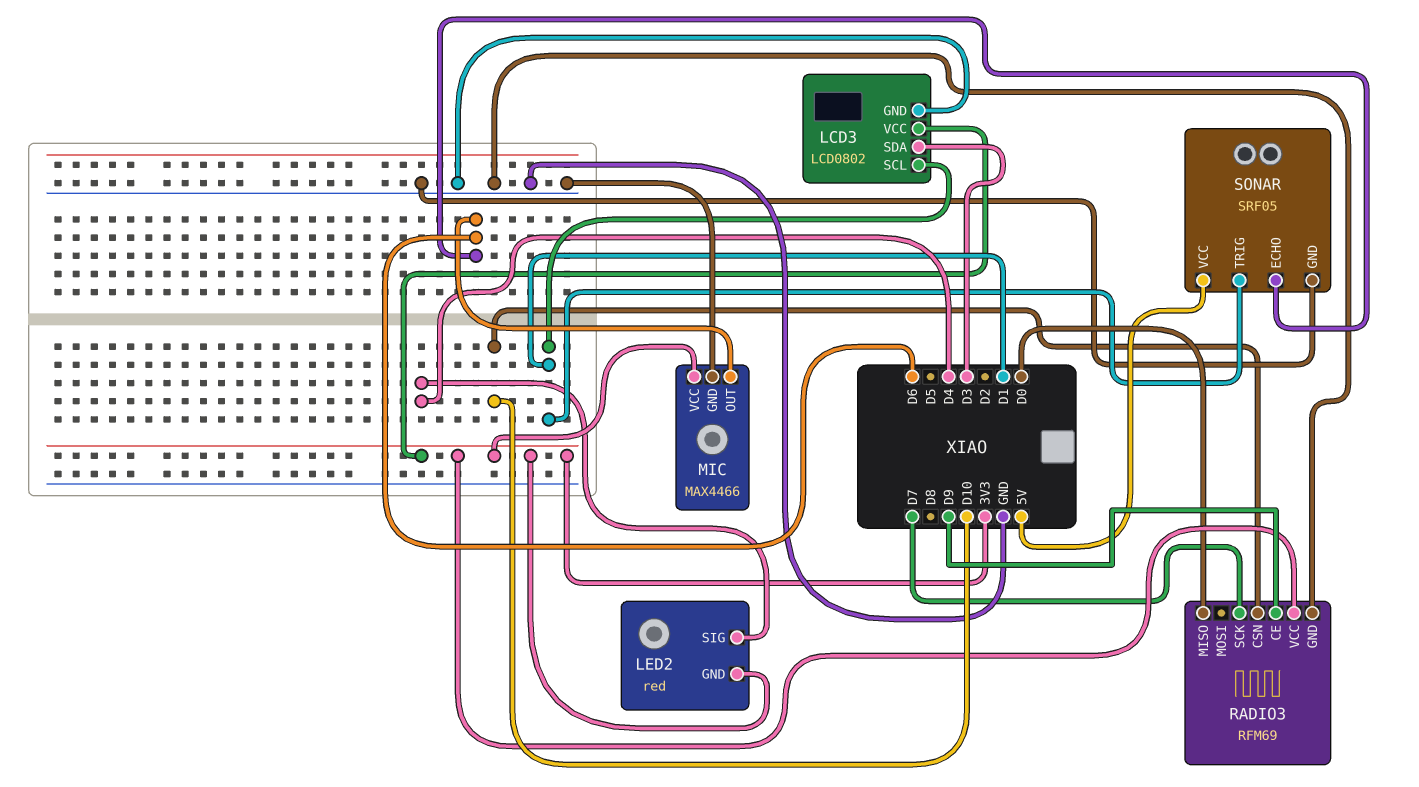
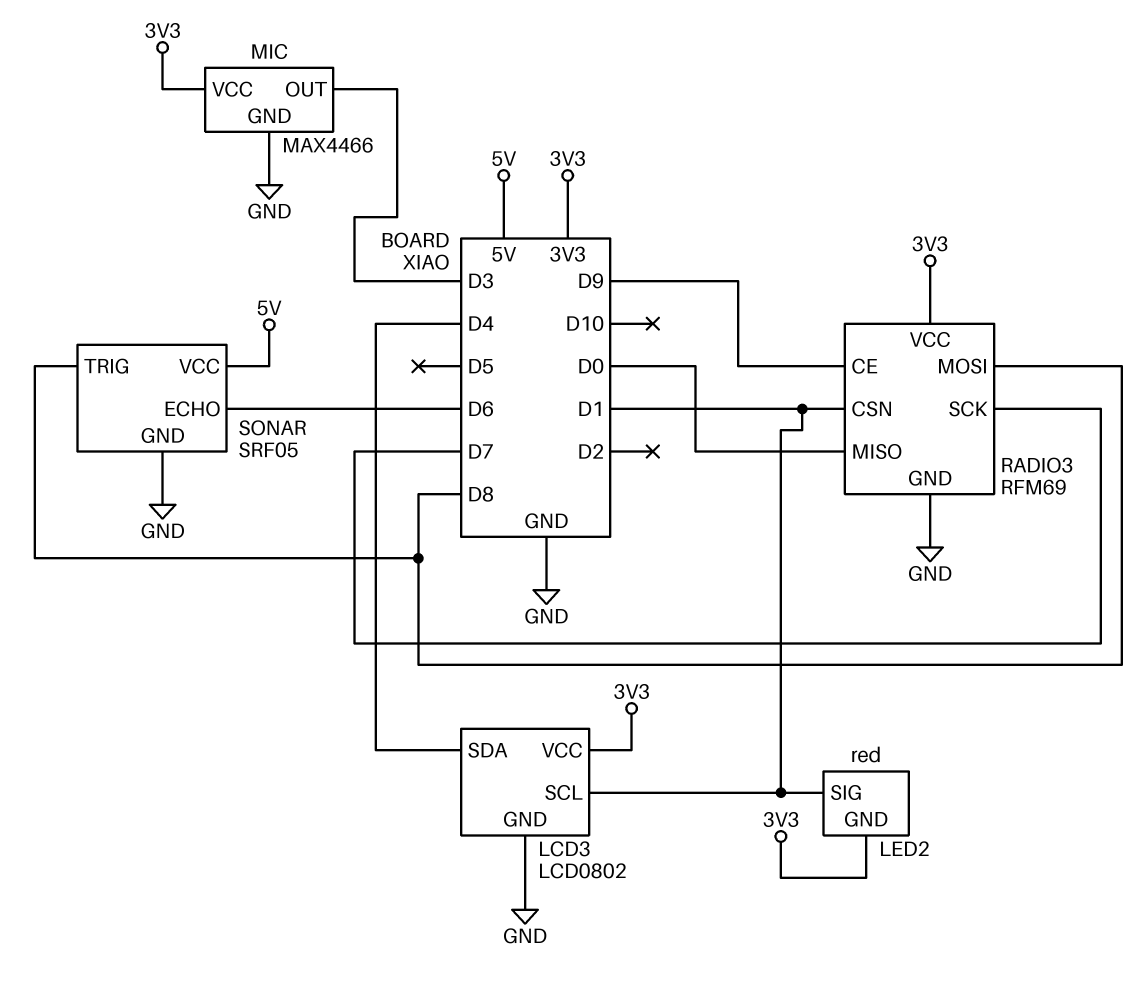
LCD3 pin SDA: D3 -> D4
LED2 pin SIG: D4 -> D1
MIC pin OUT: D6 -> D3
RADIO3 pin CSN: D10 -> D1
RADIO3 pin MOSI: none -> D8
SONAR pin TRIG: D1 -> D8

